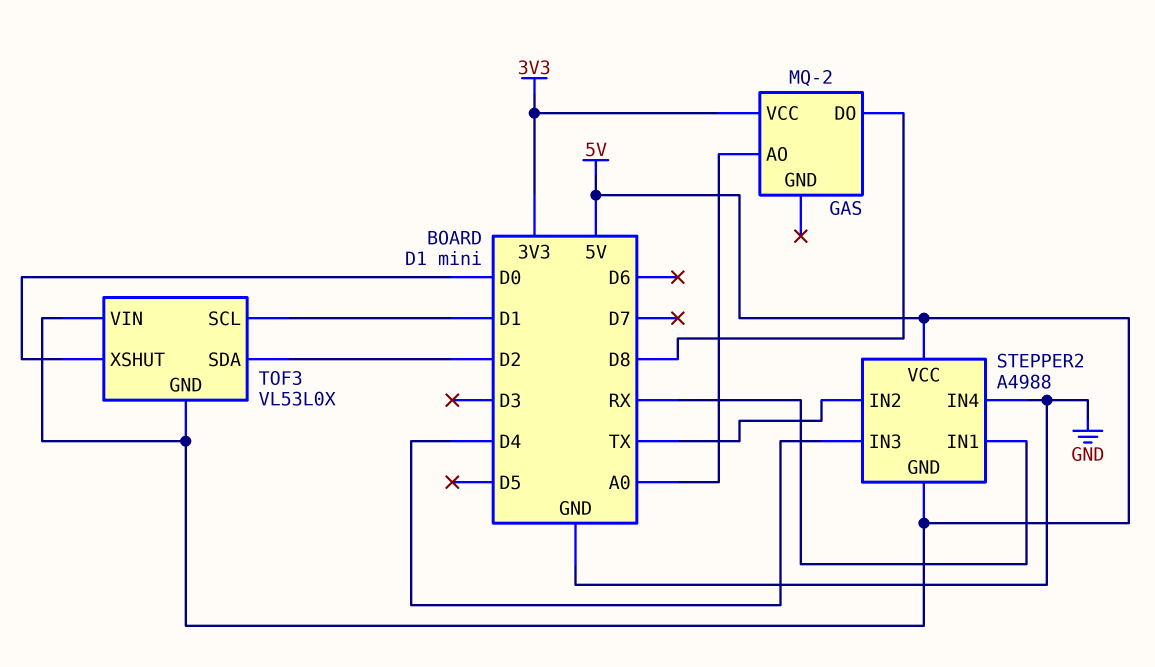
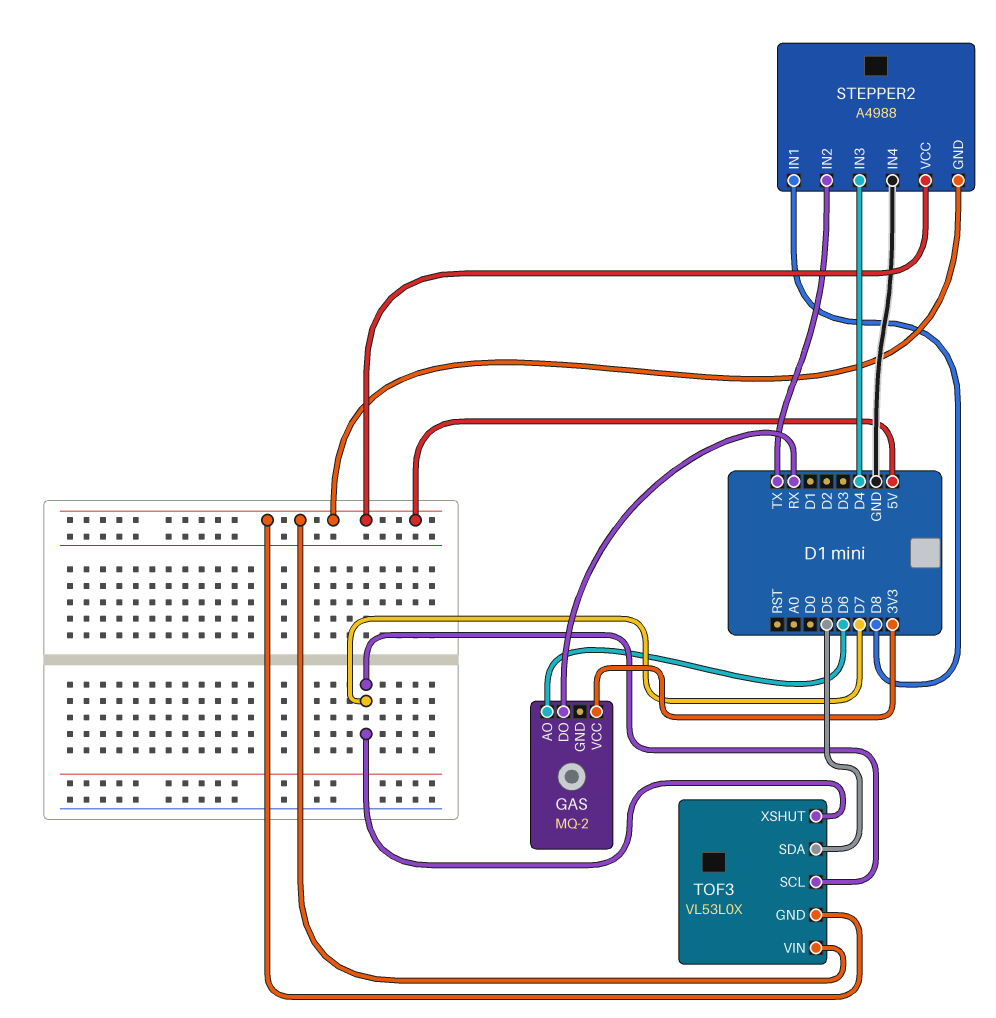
GAS pin AO: A0 -> D6
GAS pin DO: D8 -> RX
STEPPER2 pin IN1: RX -> D8
TOF3 pin SCL: D1 -> D7
TOF3 pin SDA: D2 -> D5
TOF3 pin XSHUT: D0 -> D7

